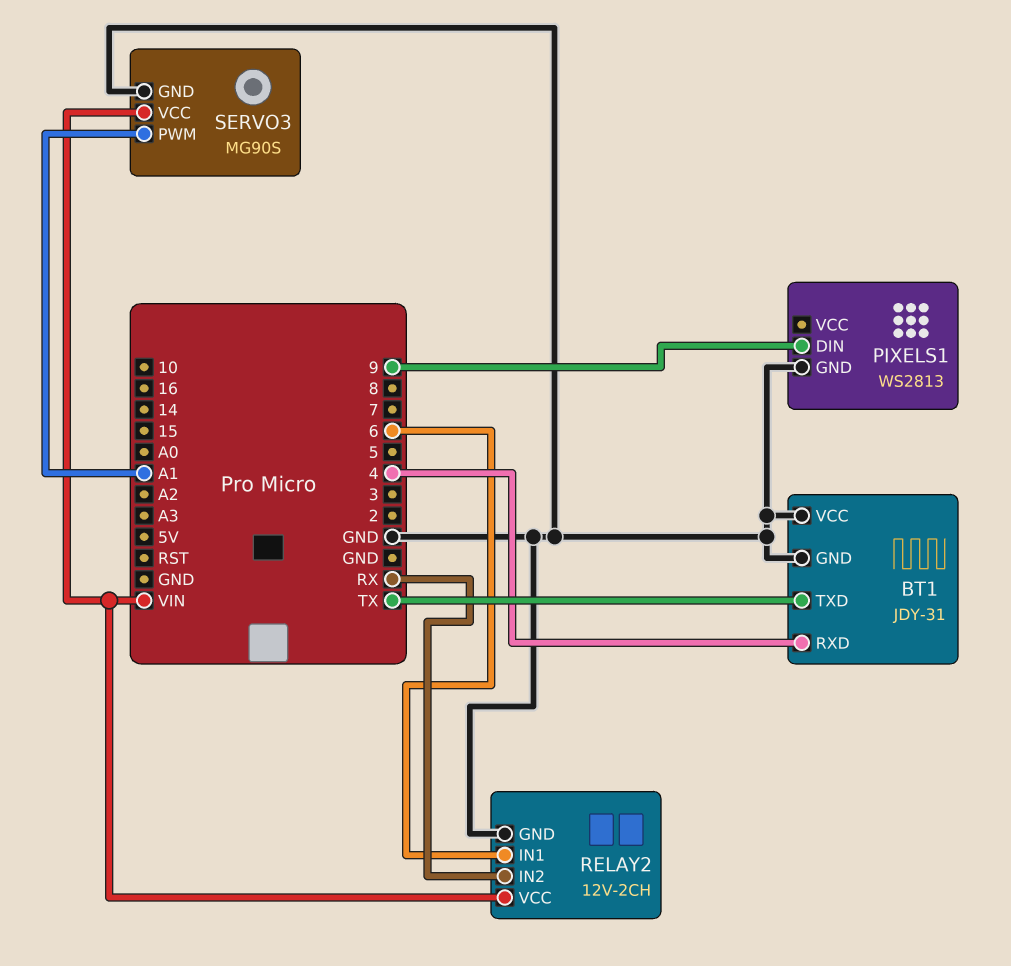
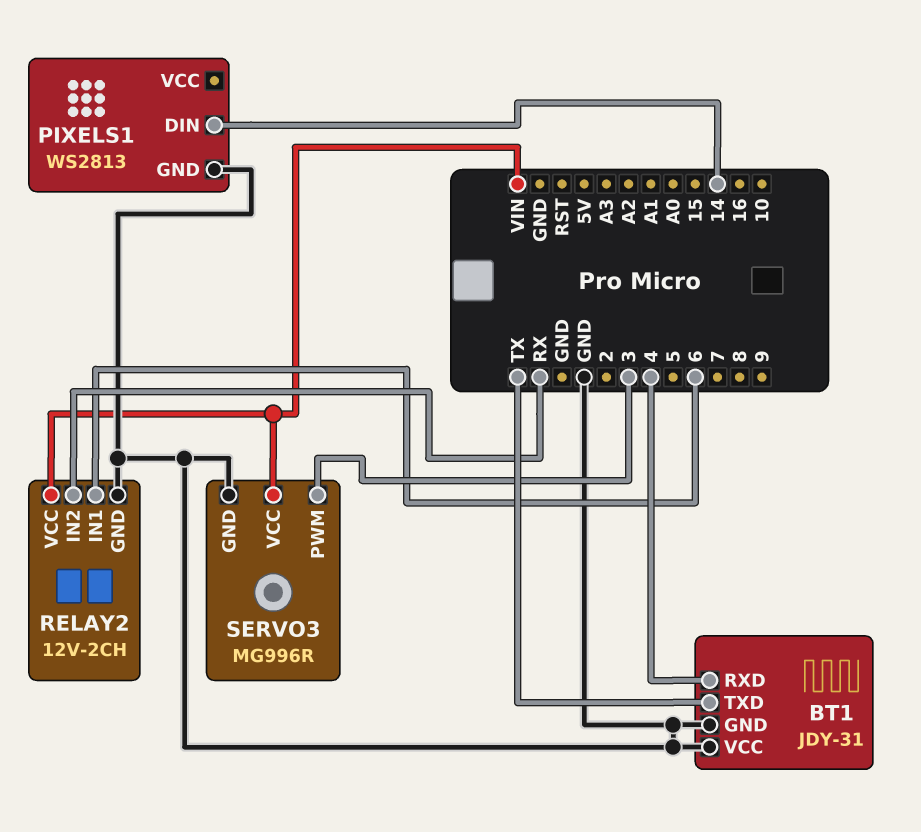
PIXELS1 pin DIN: 9 -> 14
SERVO3: MG90S -> MG996R
SERVO3 pin PWM: A1 -> 3

